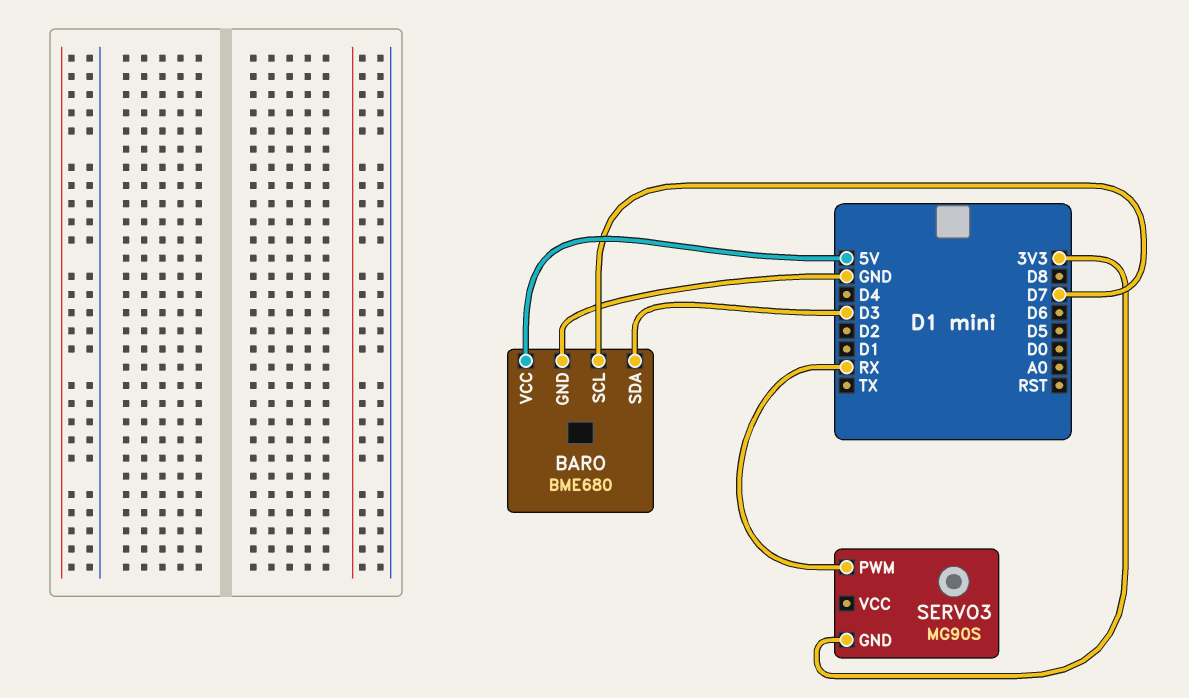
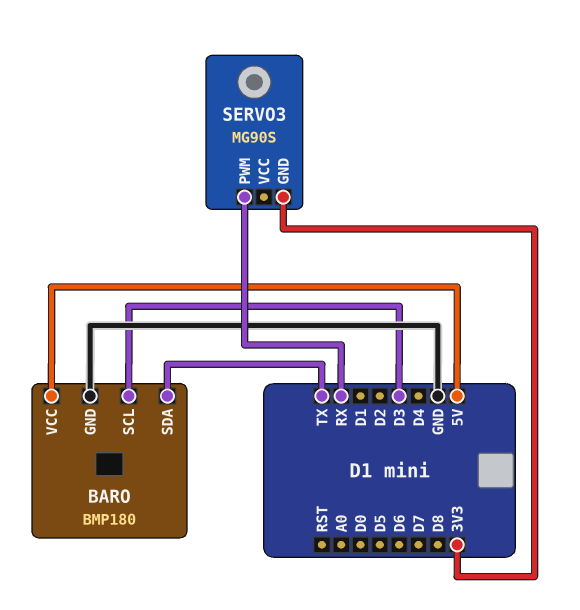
BARO: BME680 -> BMP180
BARO pin SCL: D7 -> D3
BARO pin SDA: D3 -> TX

